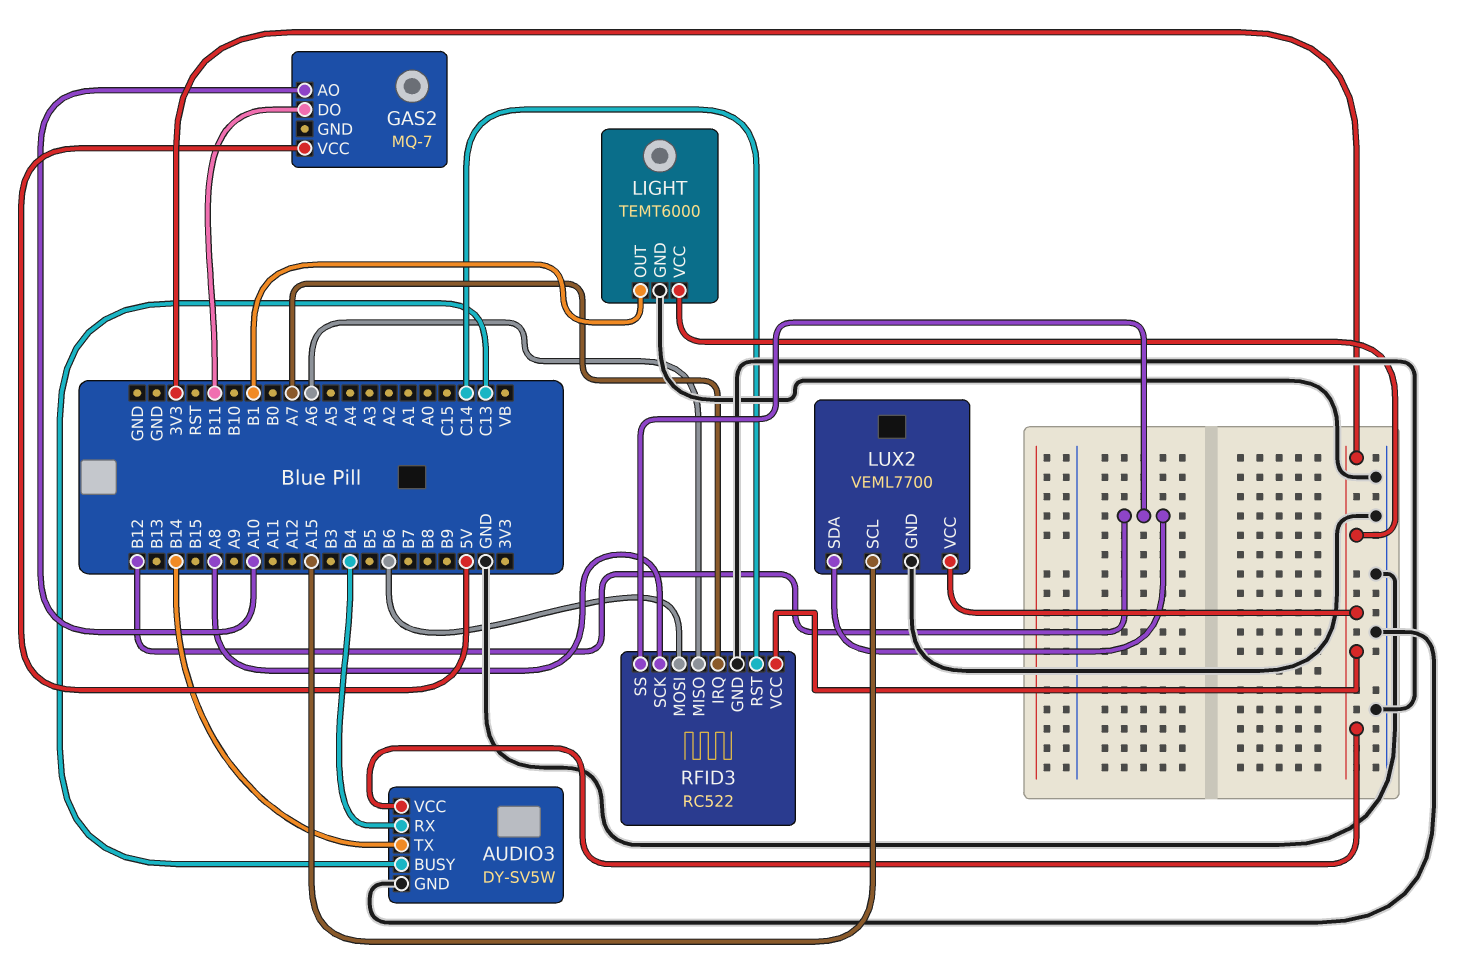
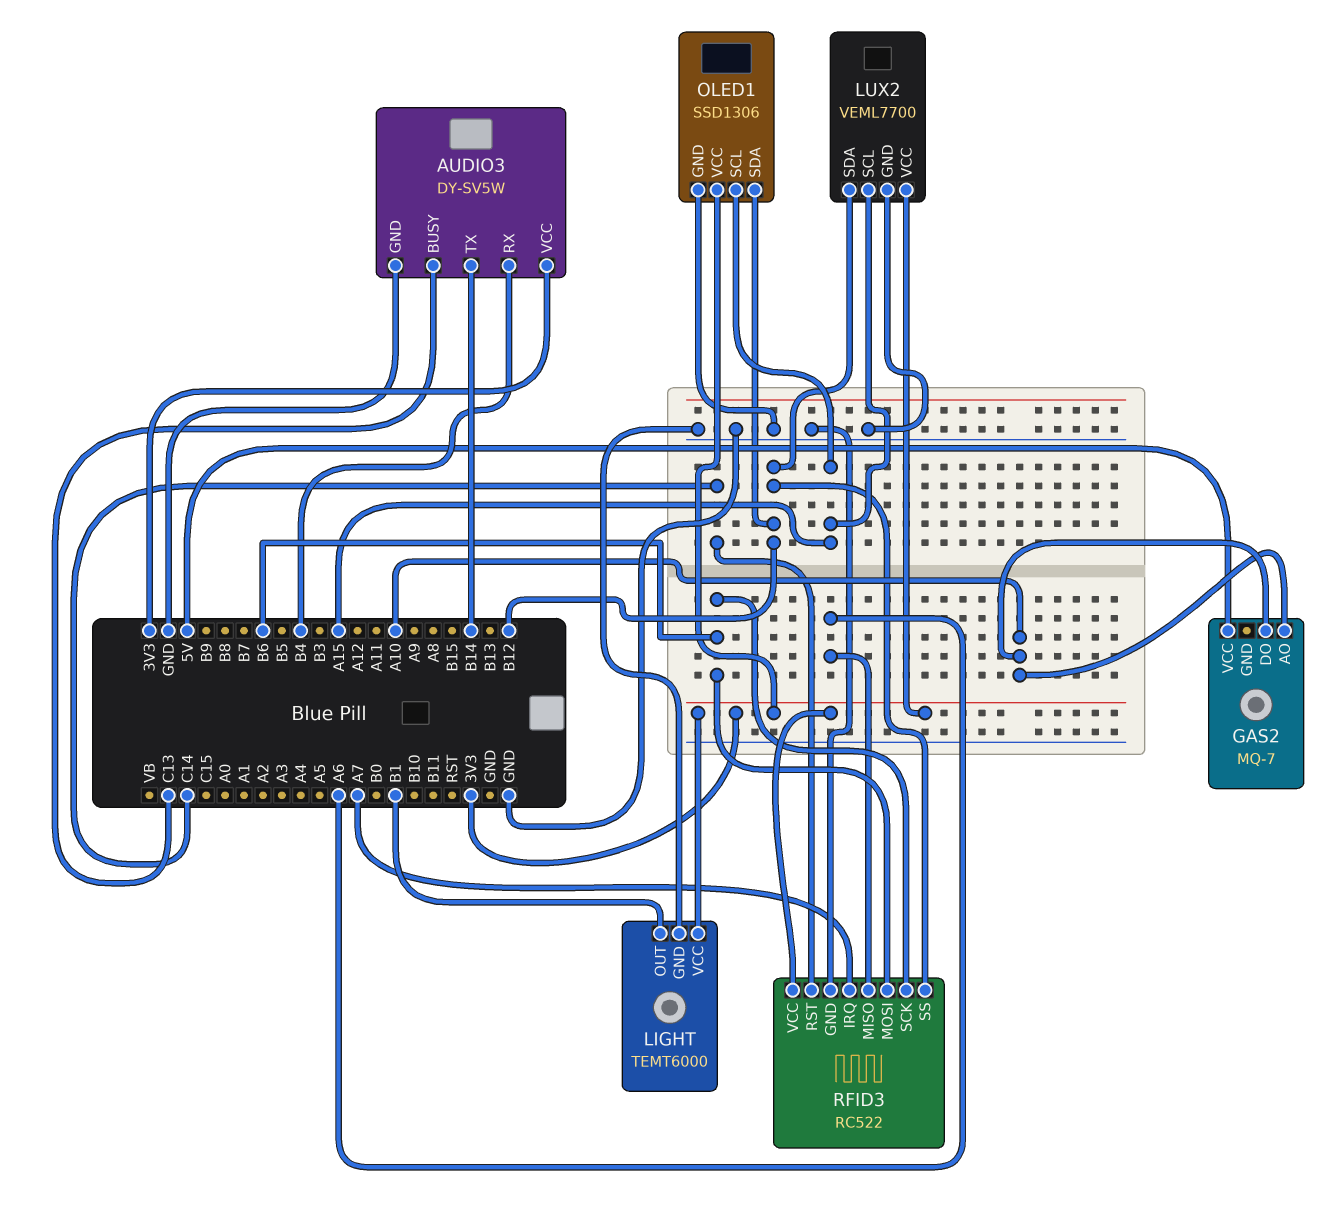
GAS2 pin DO: B11 -> A10
OLED1: none -> SSD1306
OLED1 pin GND: none -> GND
OLED1 pin SCL: none -> A15
OLED1 pin SDA: none -> B12
OLED1 pin VCC: none -> 3V3
RFID3 pin SCK: A8 -> B6

